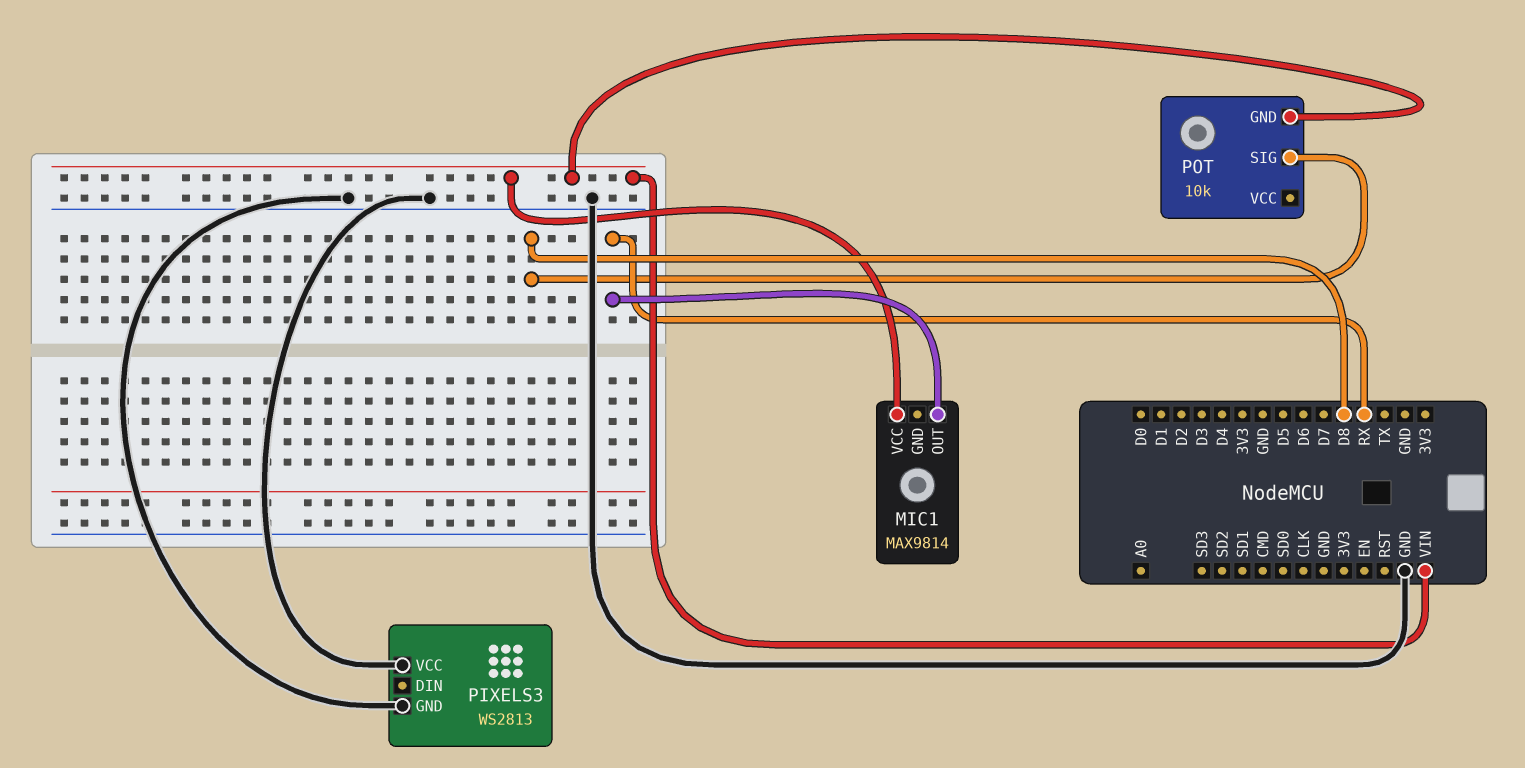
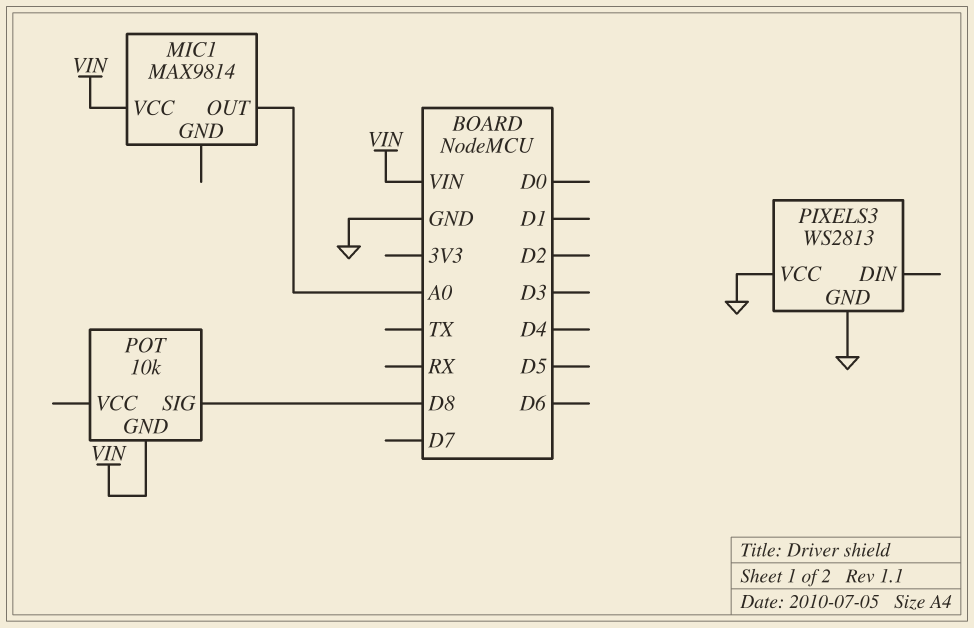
MIC1 pin OUT: RX -> A0

